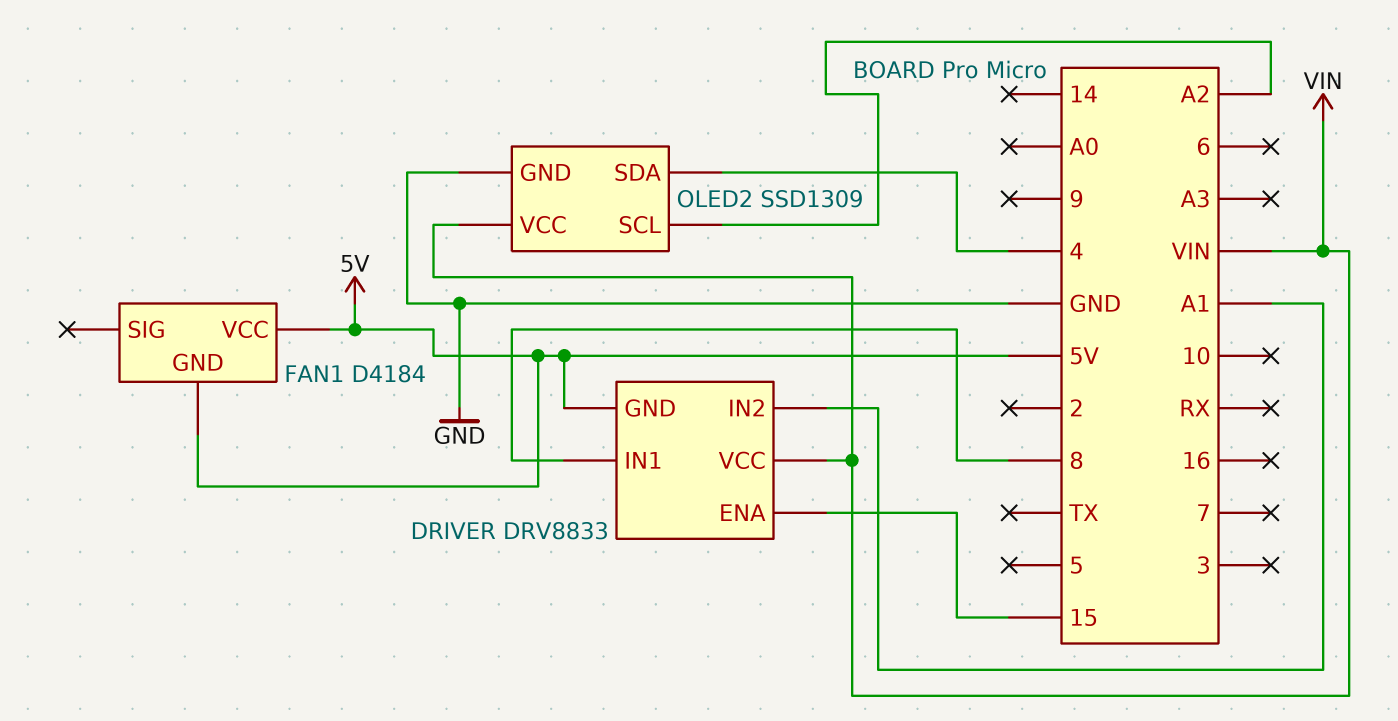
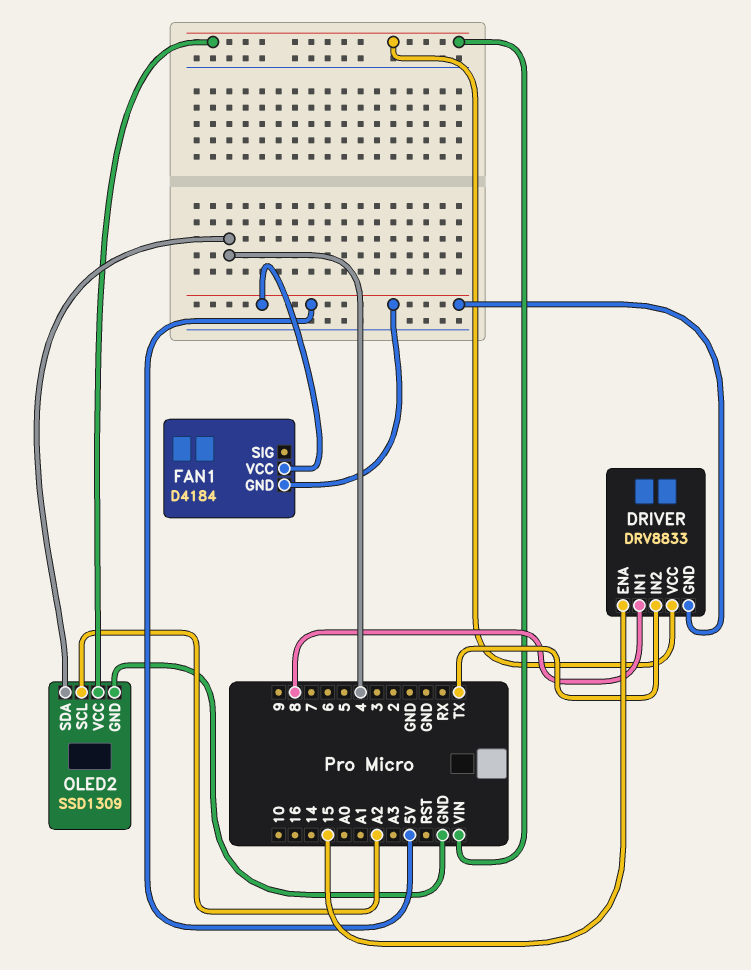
DRIVER pin IN2: A1 -> TX

